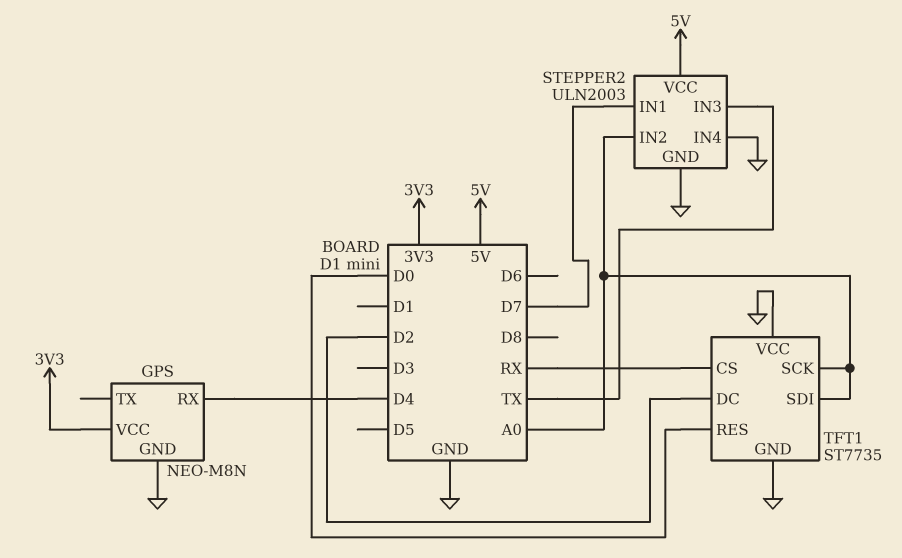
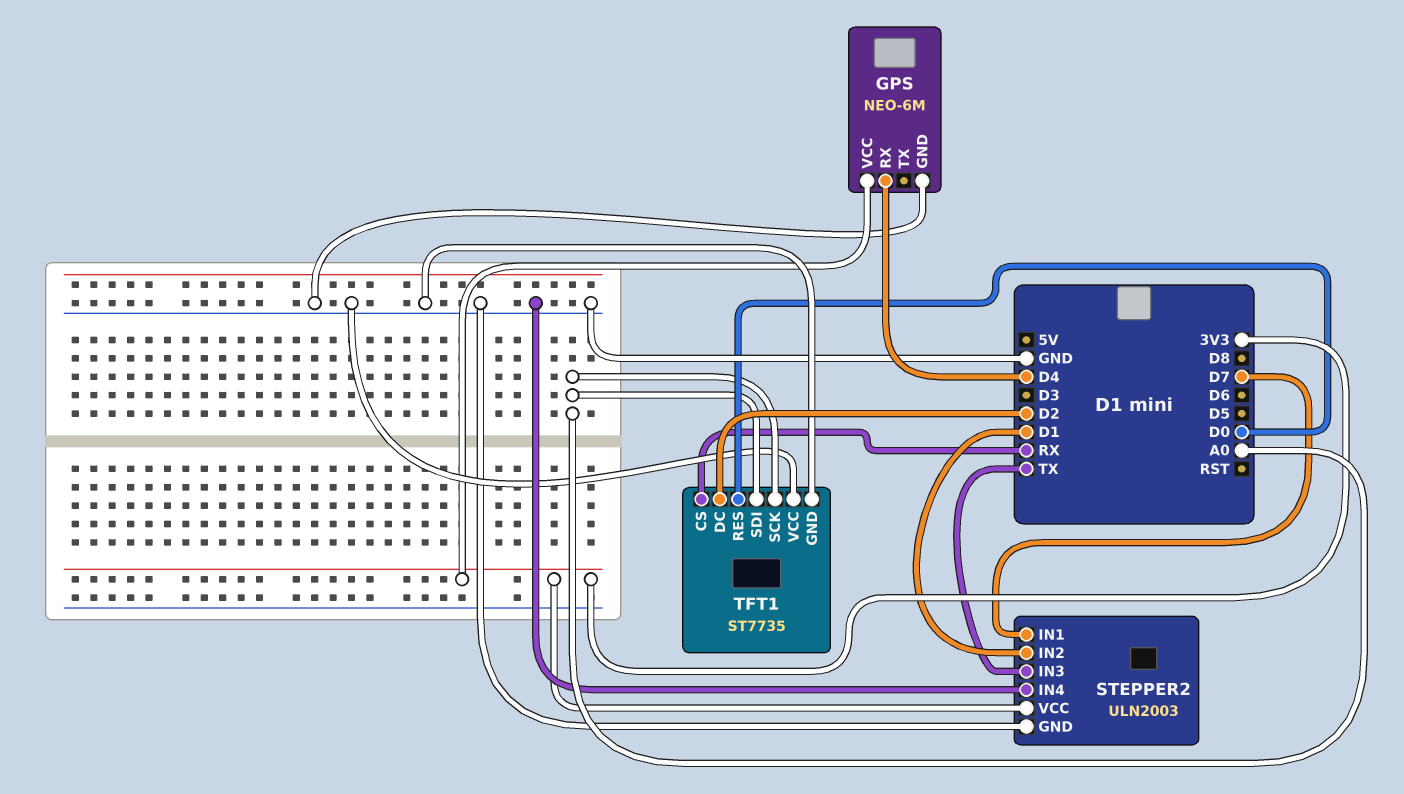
GPS: NEO-M8N -> NEO-6M
STEPPER2 pin IN2: A0 -> D1
STEPPER2 pin VCC: 5V -> 3V3

